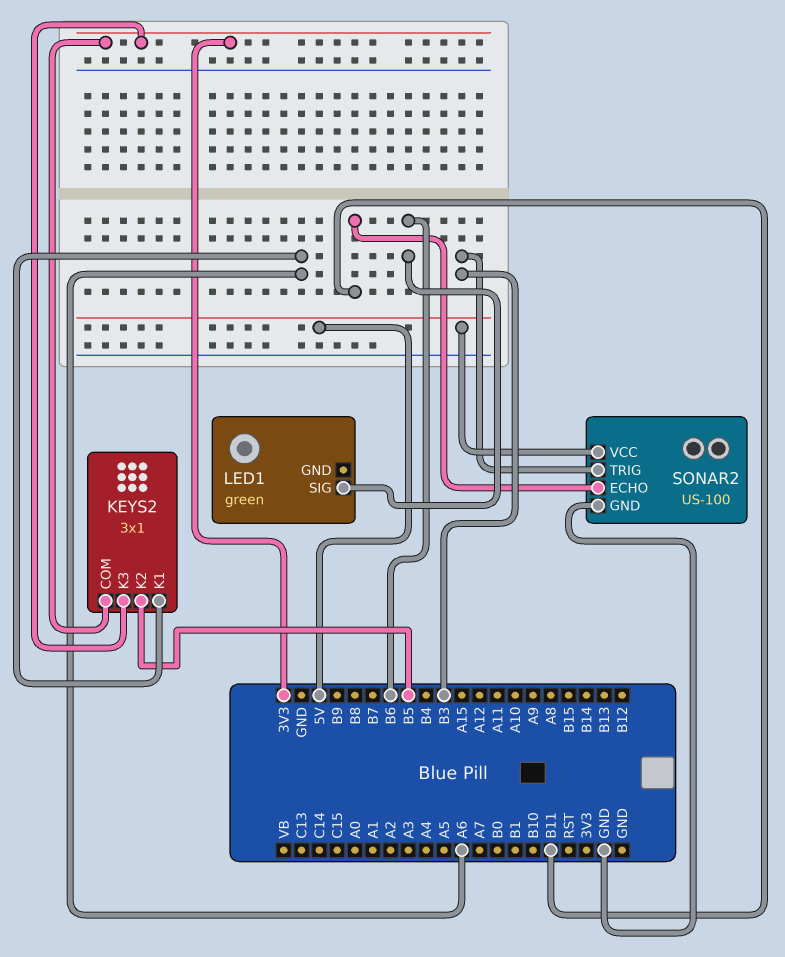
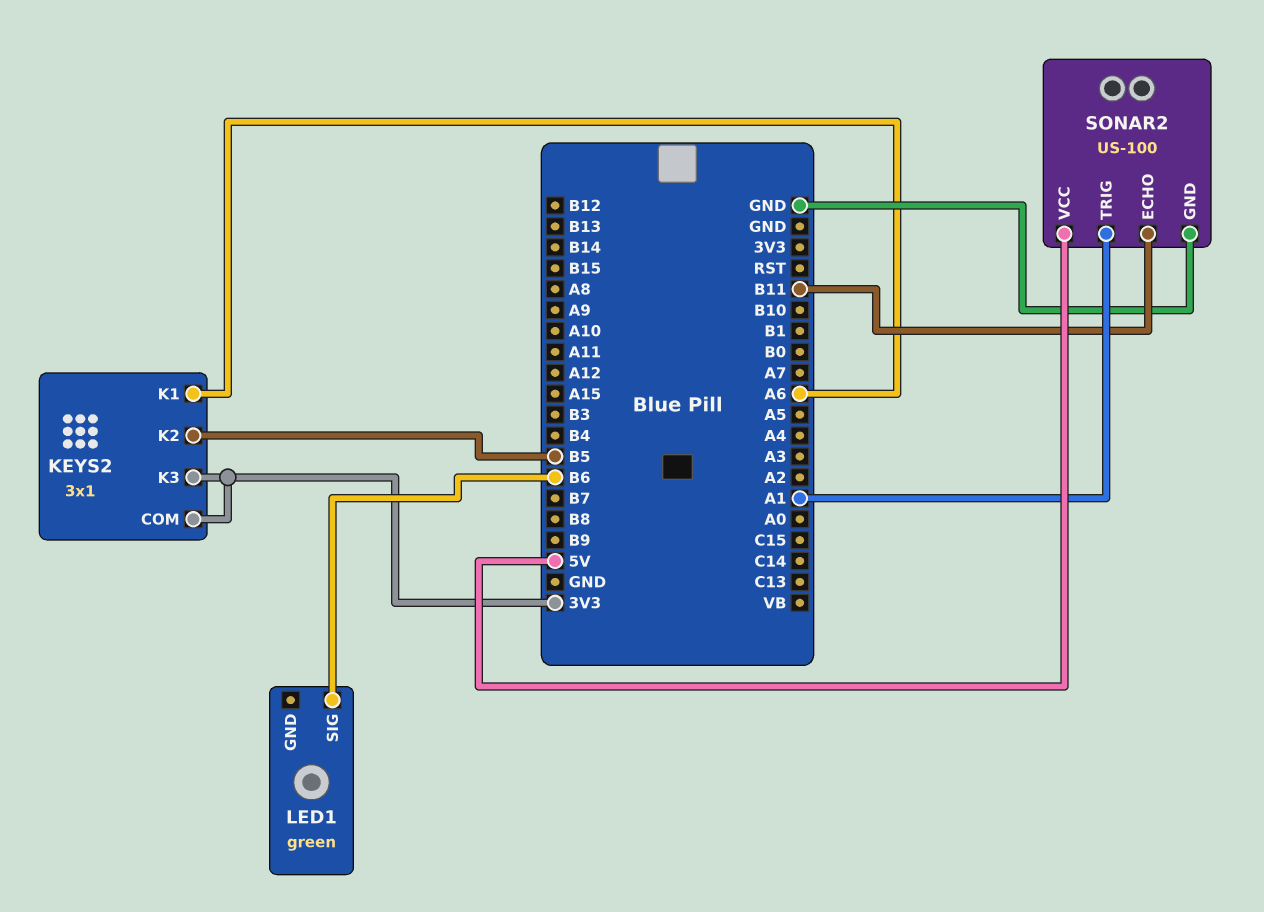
SONAR2 pin TRIG: B3 -> A1

